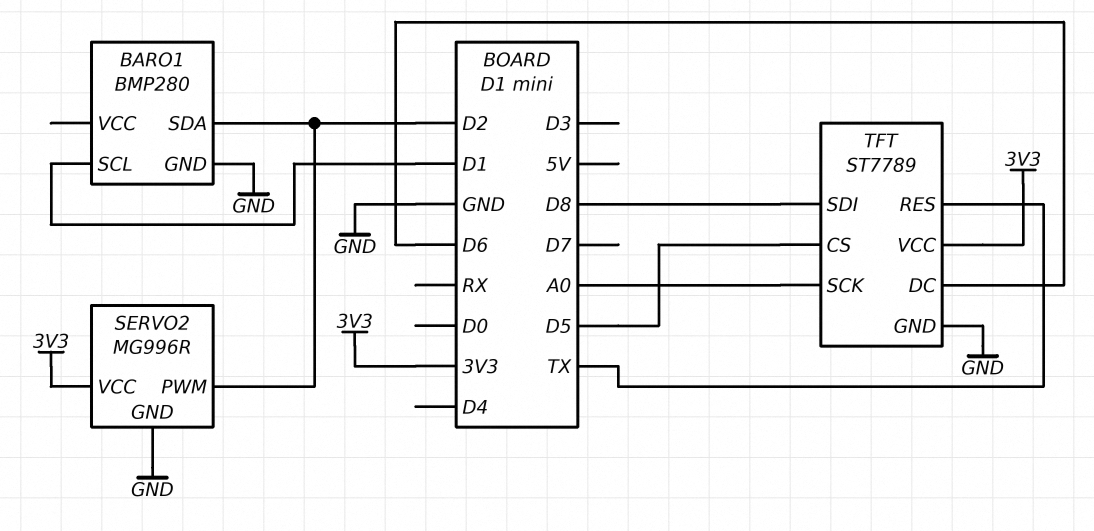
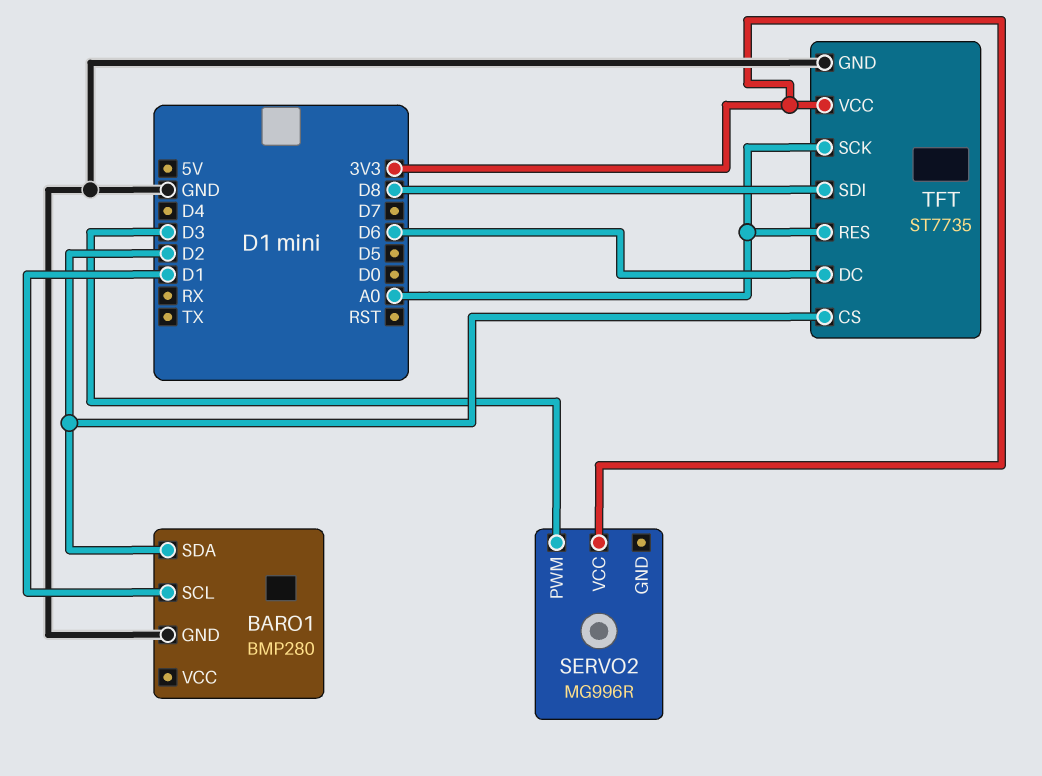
SERVO2 pin GND: GND -> none
SERVO2 pin PWM: D2 -> D3
TFT: ST7789 -> ST7735
TFT pin CS: D5 -> D2
TFT pin RES: TX -> A0

